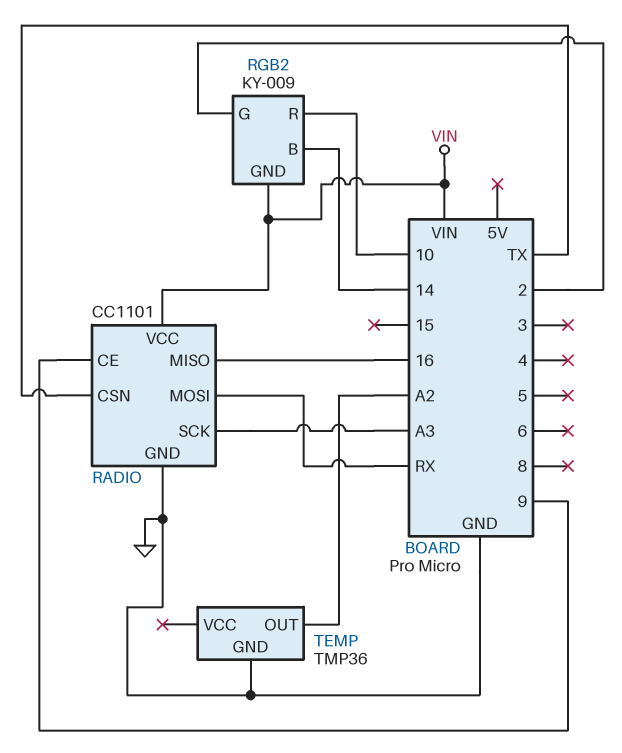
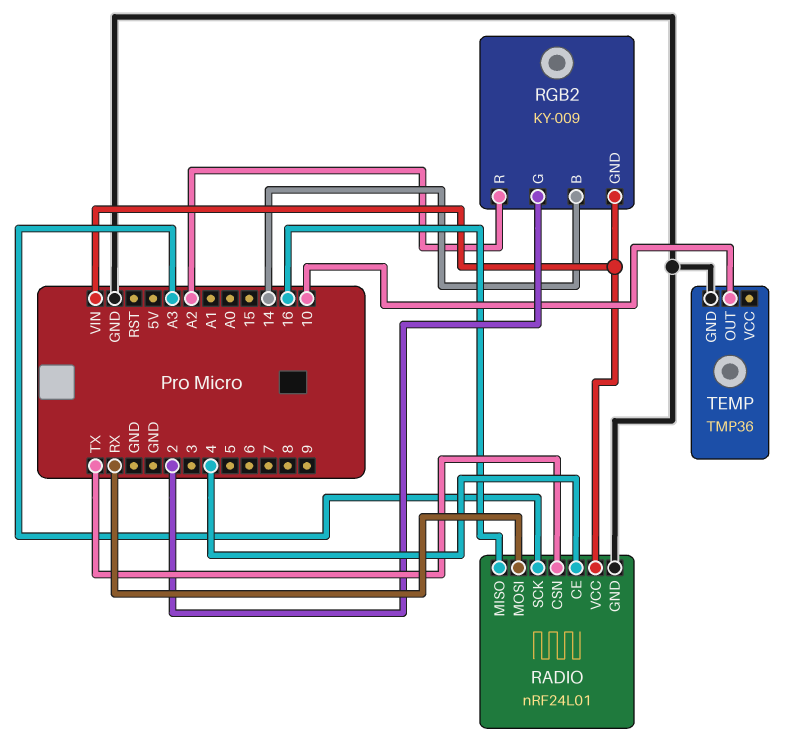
RADIO: CC1101 -> nRF24L01
RADIO pin CE: 9 -> 4
RGB2 pin R: 10 -> A2
TEMP pin OUT: A2 -> 10

